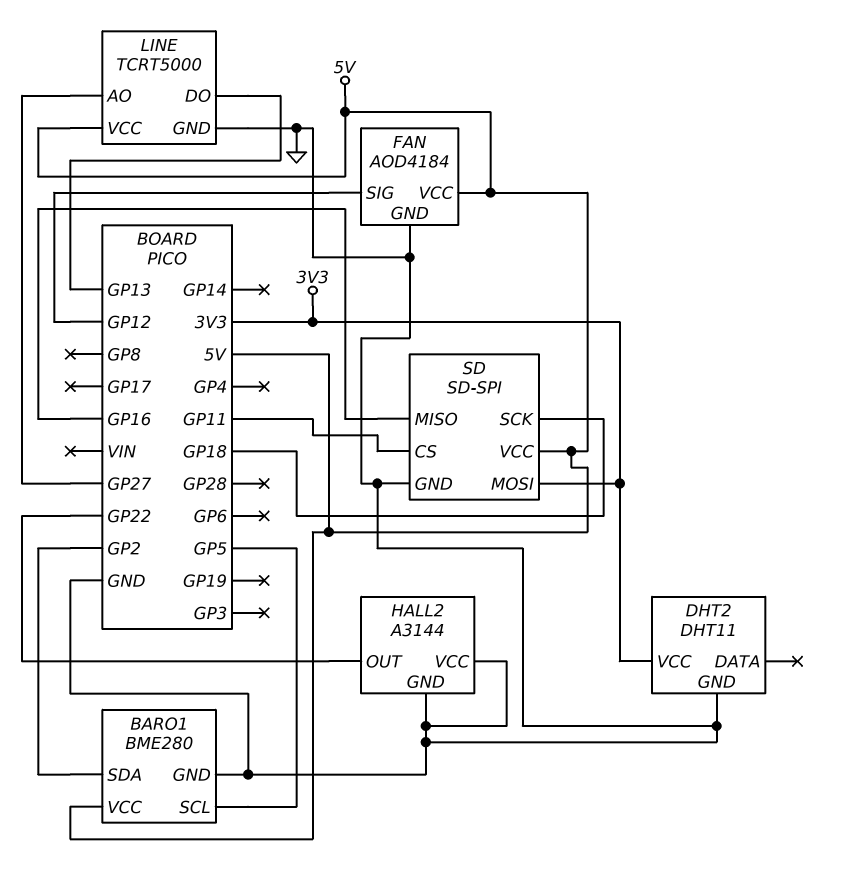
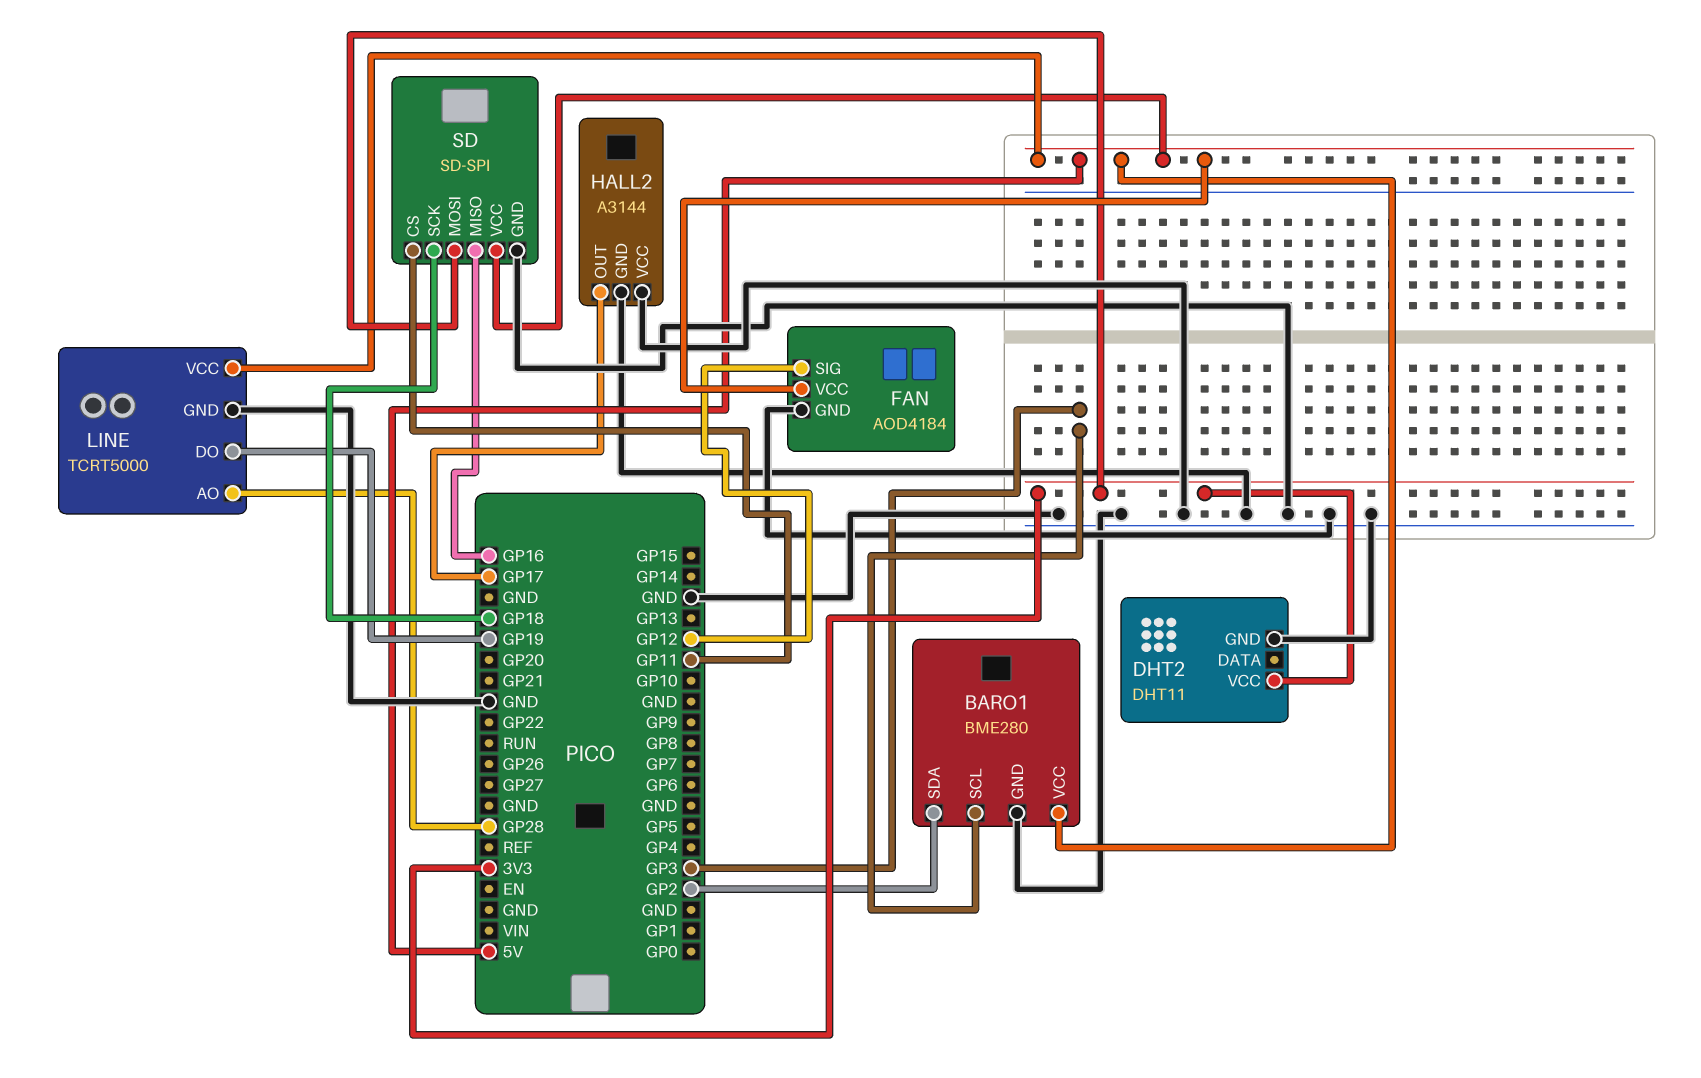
BARO1 pin SCL: GP5 -> GP3
HALL2 pin OUT: GP22 -> GP17
LINE pin AO: GP27 -> GP28
LINE pin DO: GP13 -> GP19

